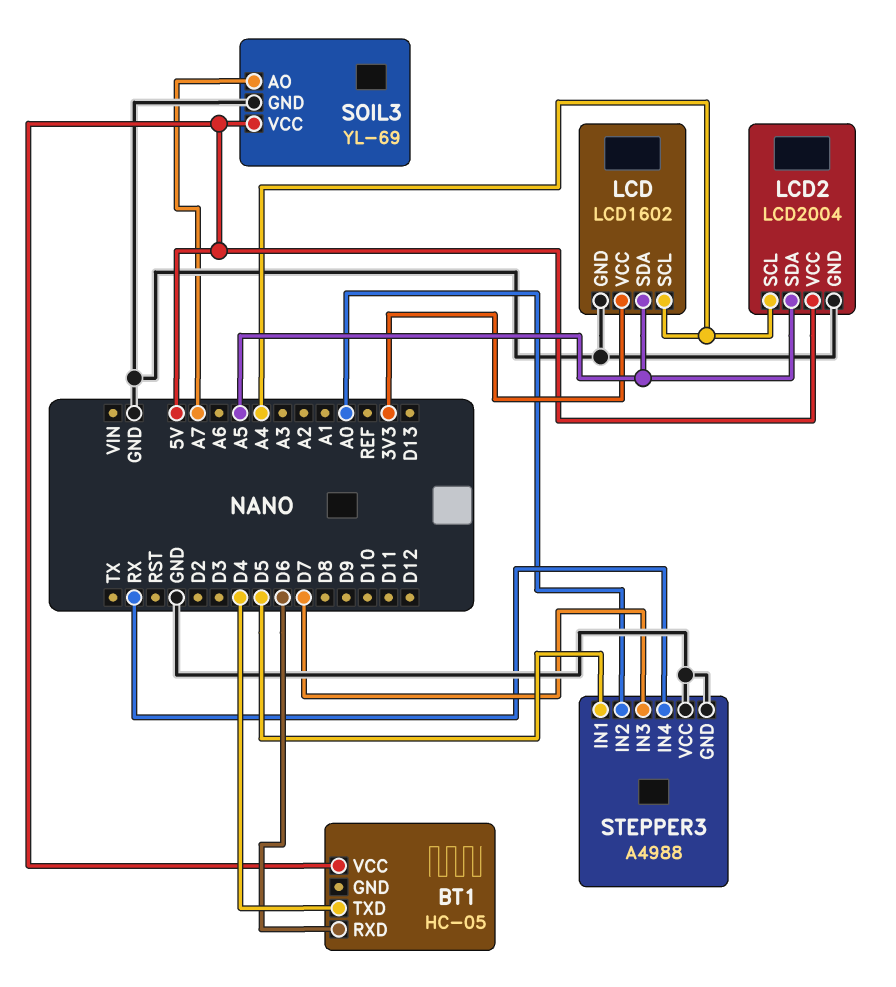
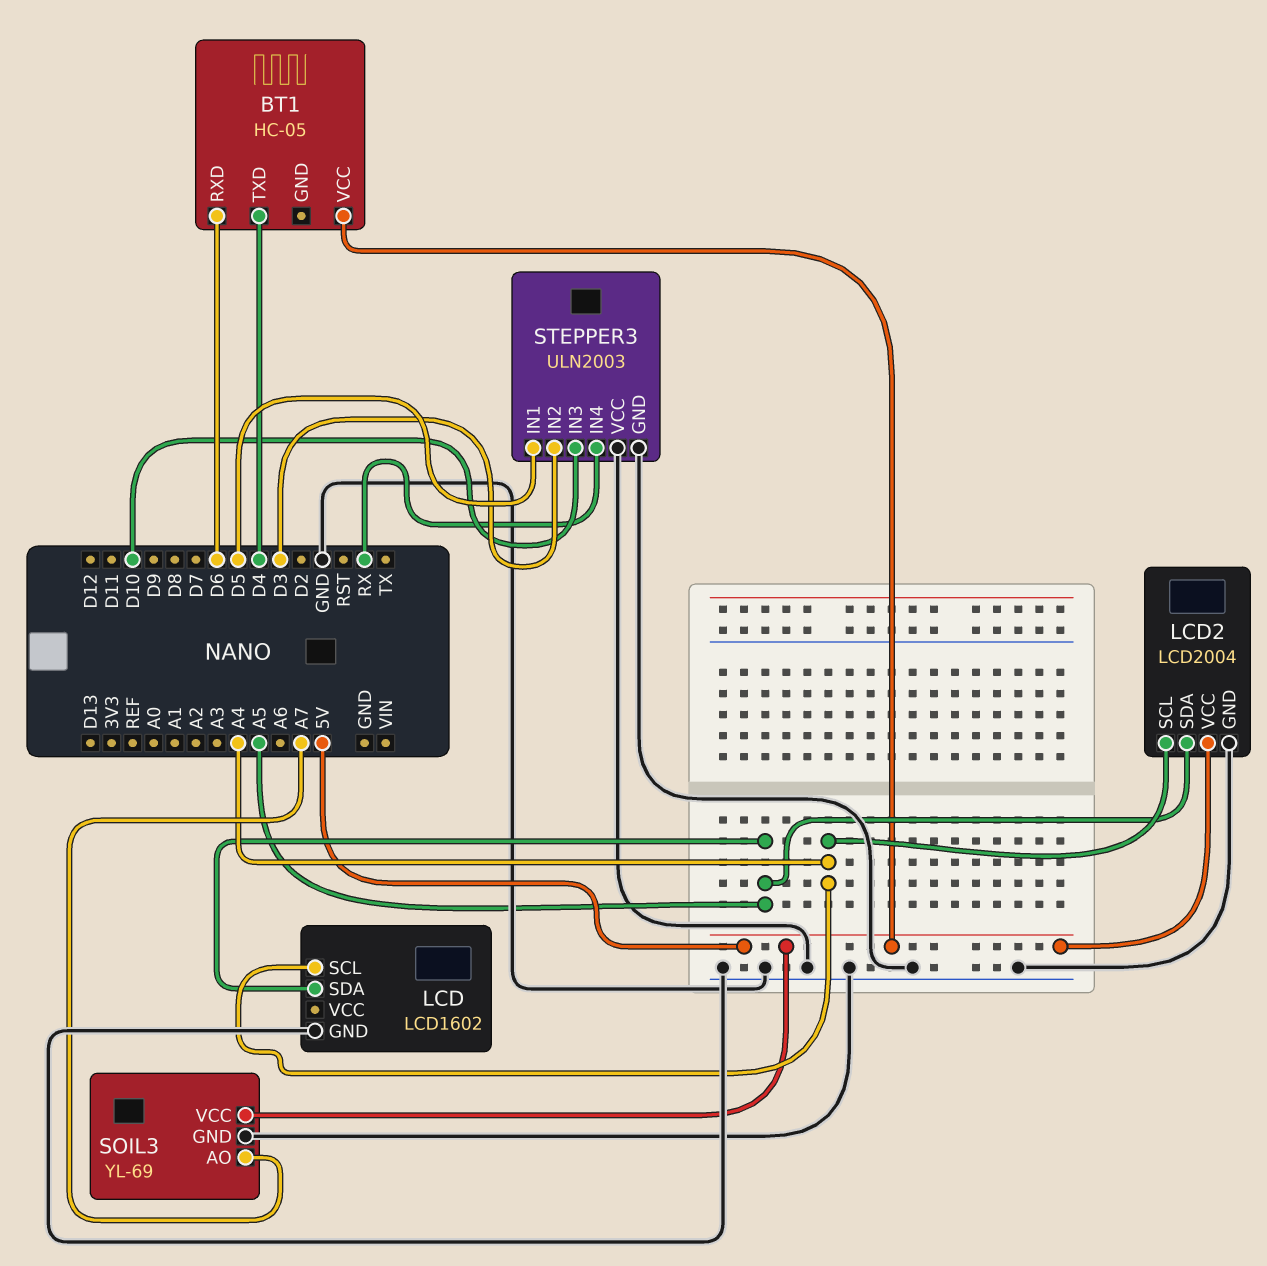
LCD pin VCC: 3V3 -> none
STEPPER3: A4988 -> ULN2003
STEPPER3 pin IN2: A0 -> D3
STEPPER3 pin IN3: D7 -> D10

